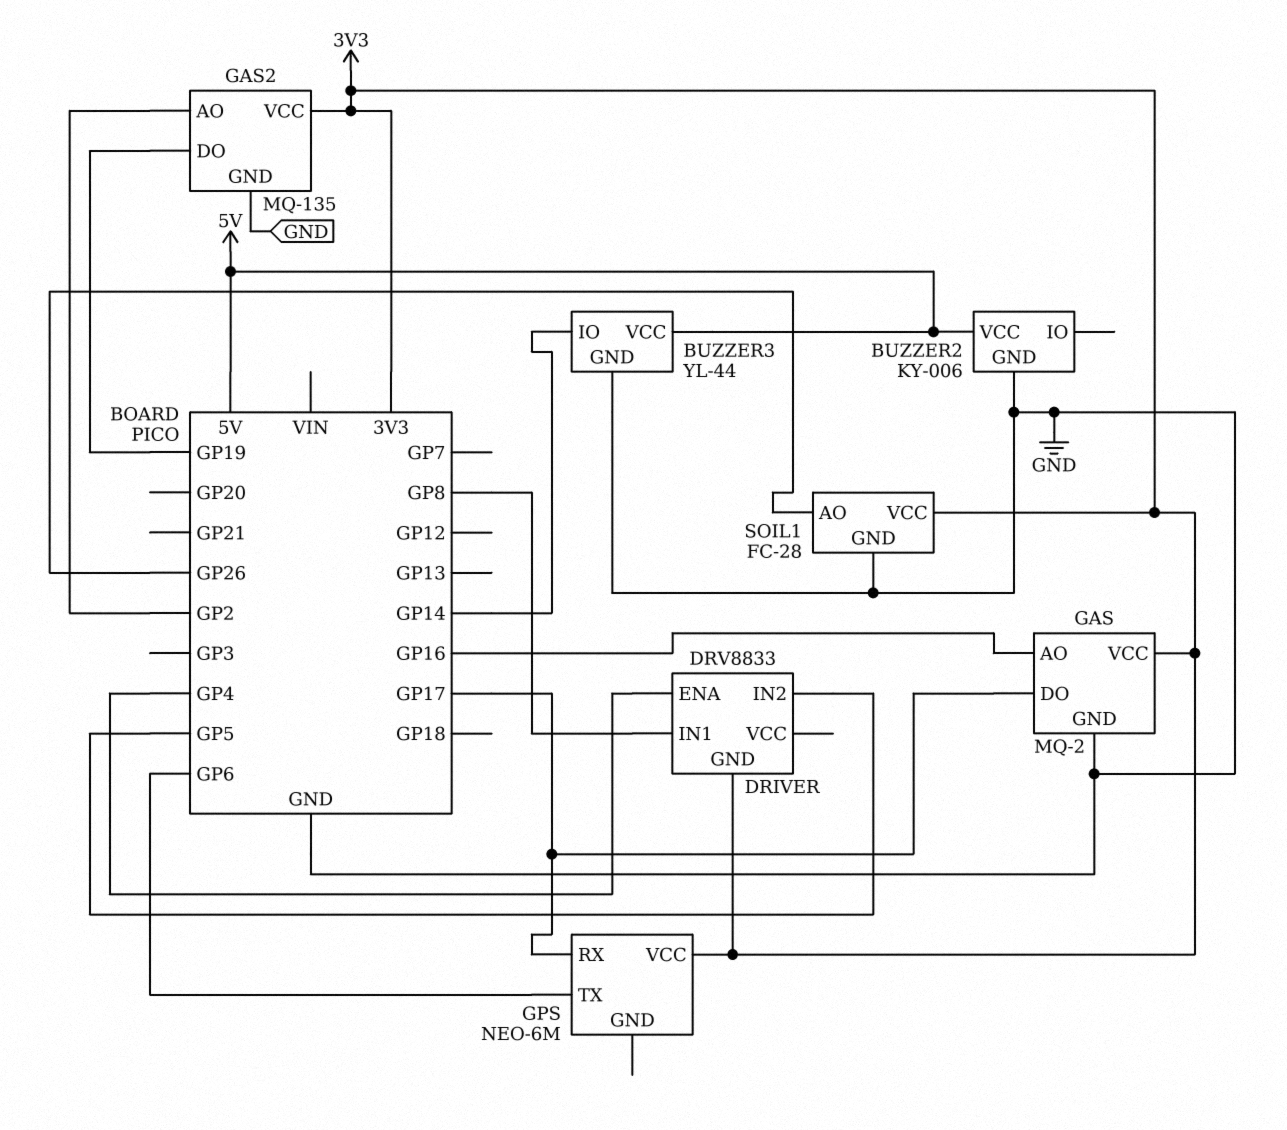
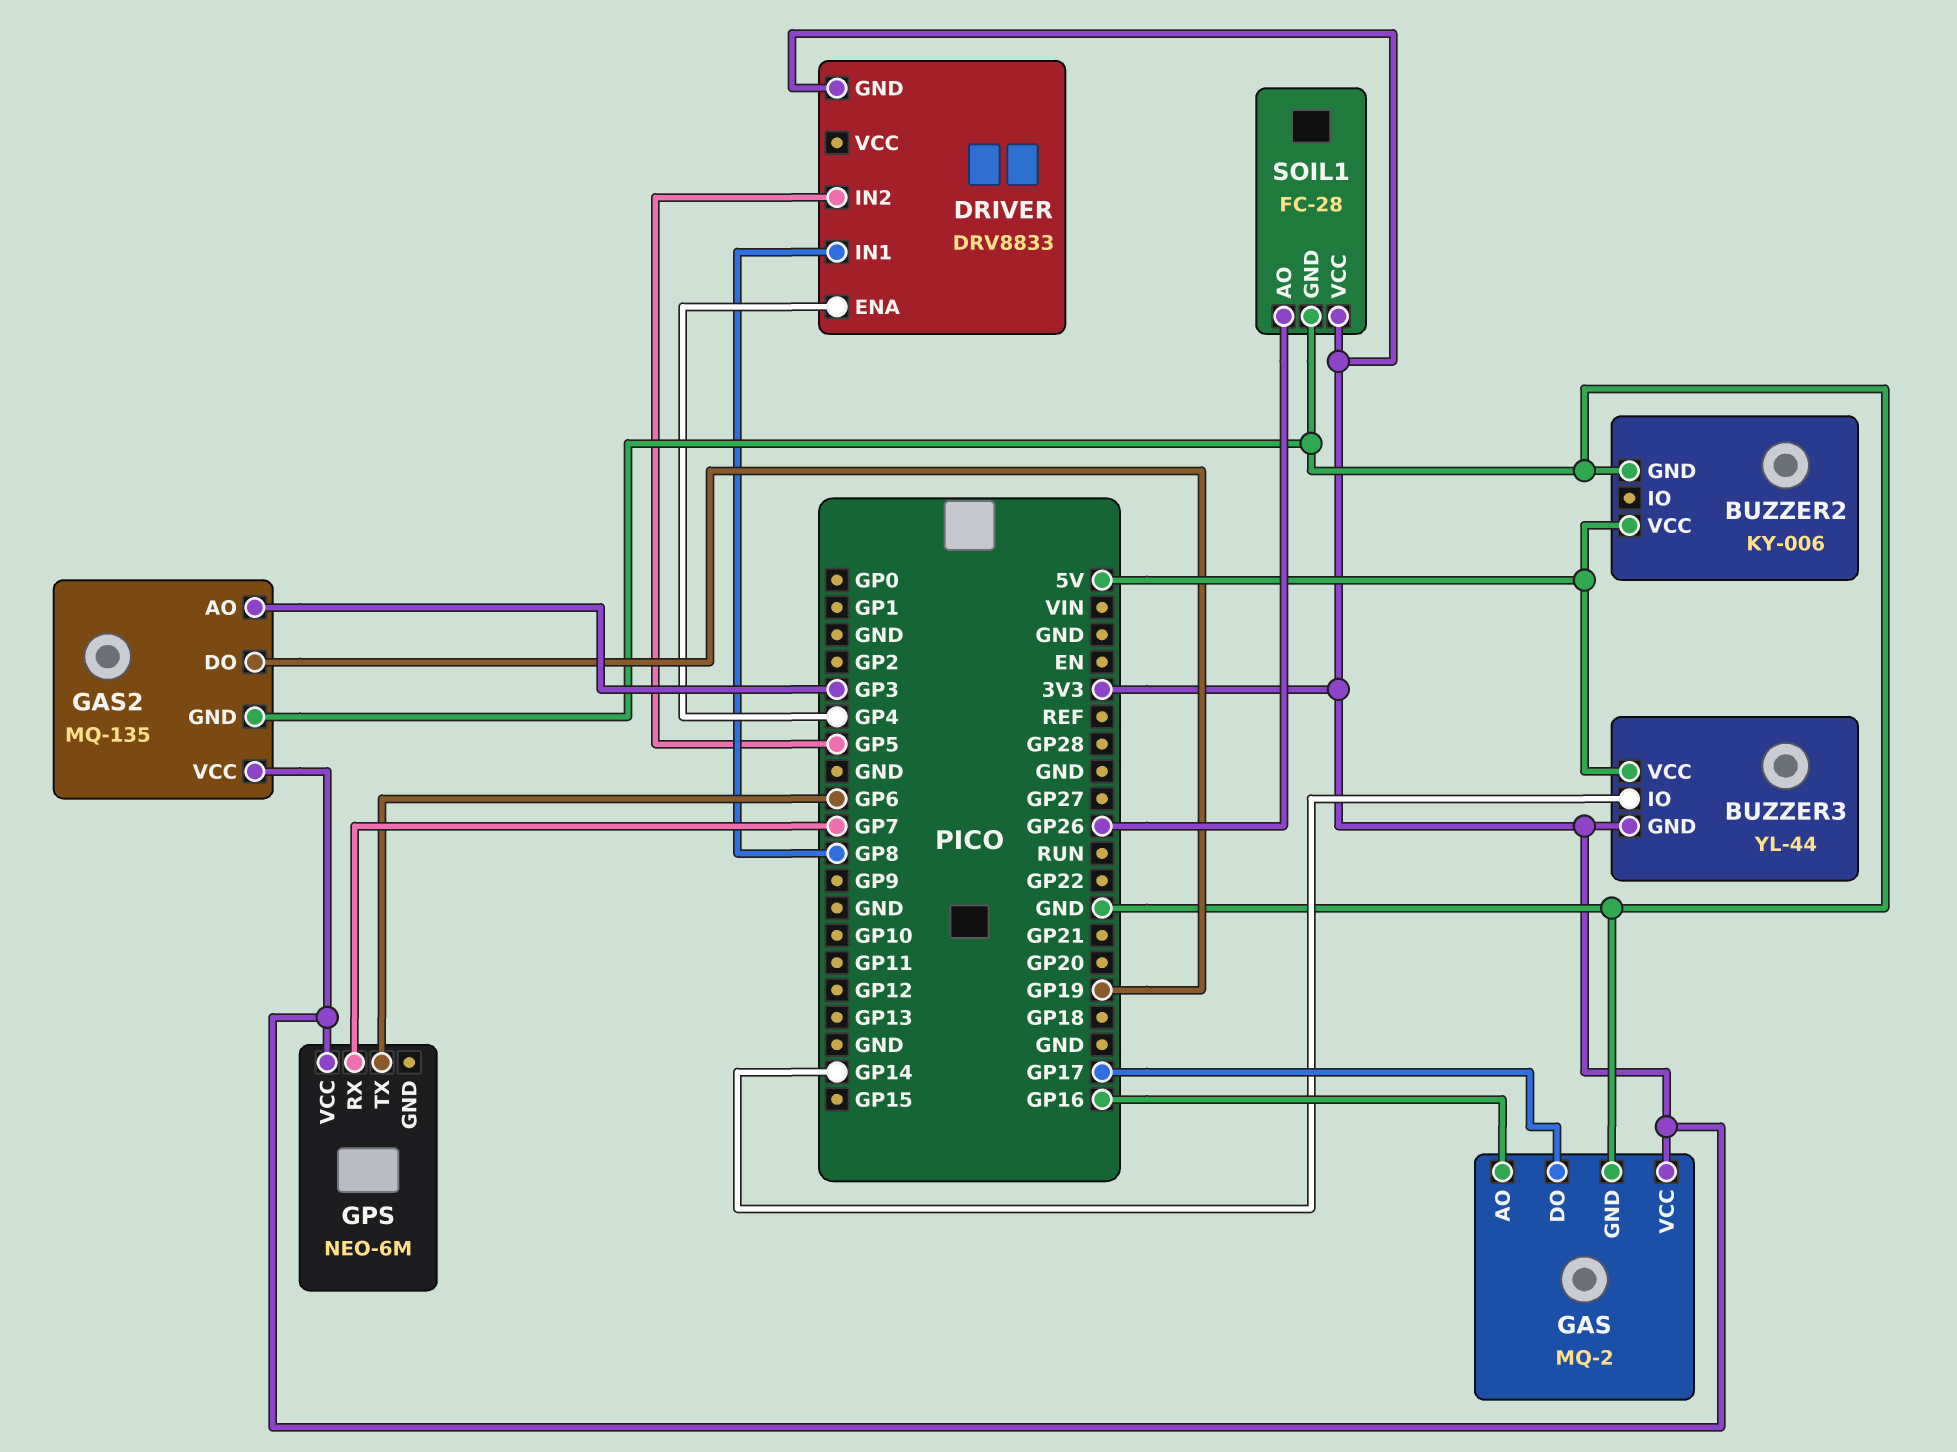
BUZZER3 pin GND: GND -> 3V3
GAS2 pin AO: GP2 -> GP3
GPS pin RX: GP17 -> GP7

